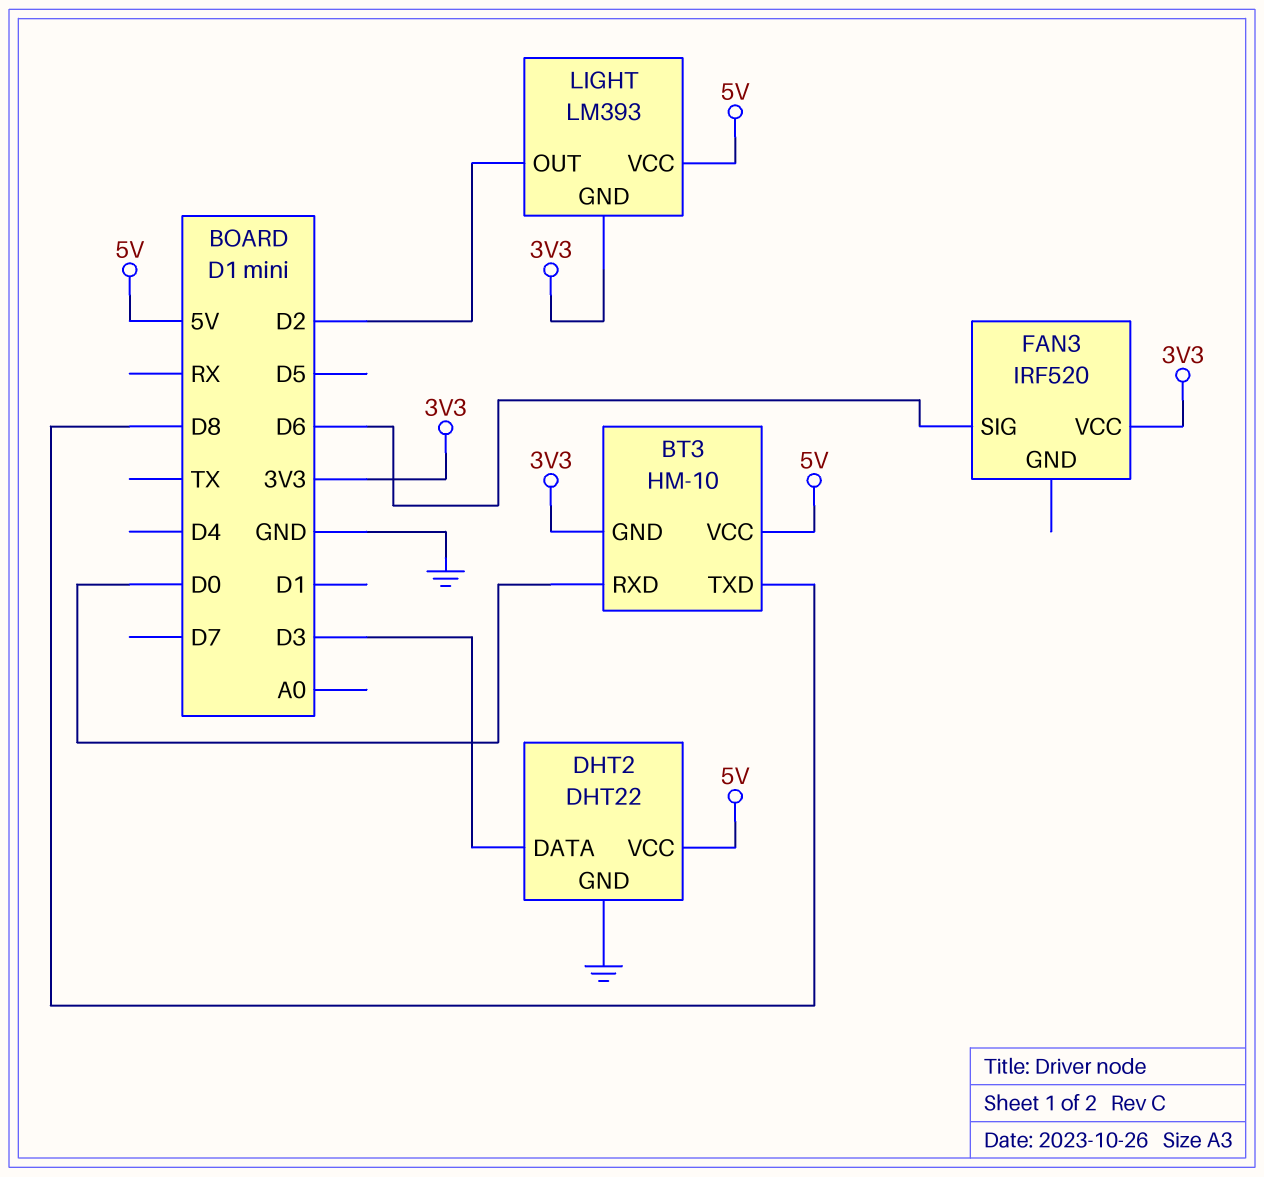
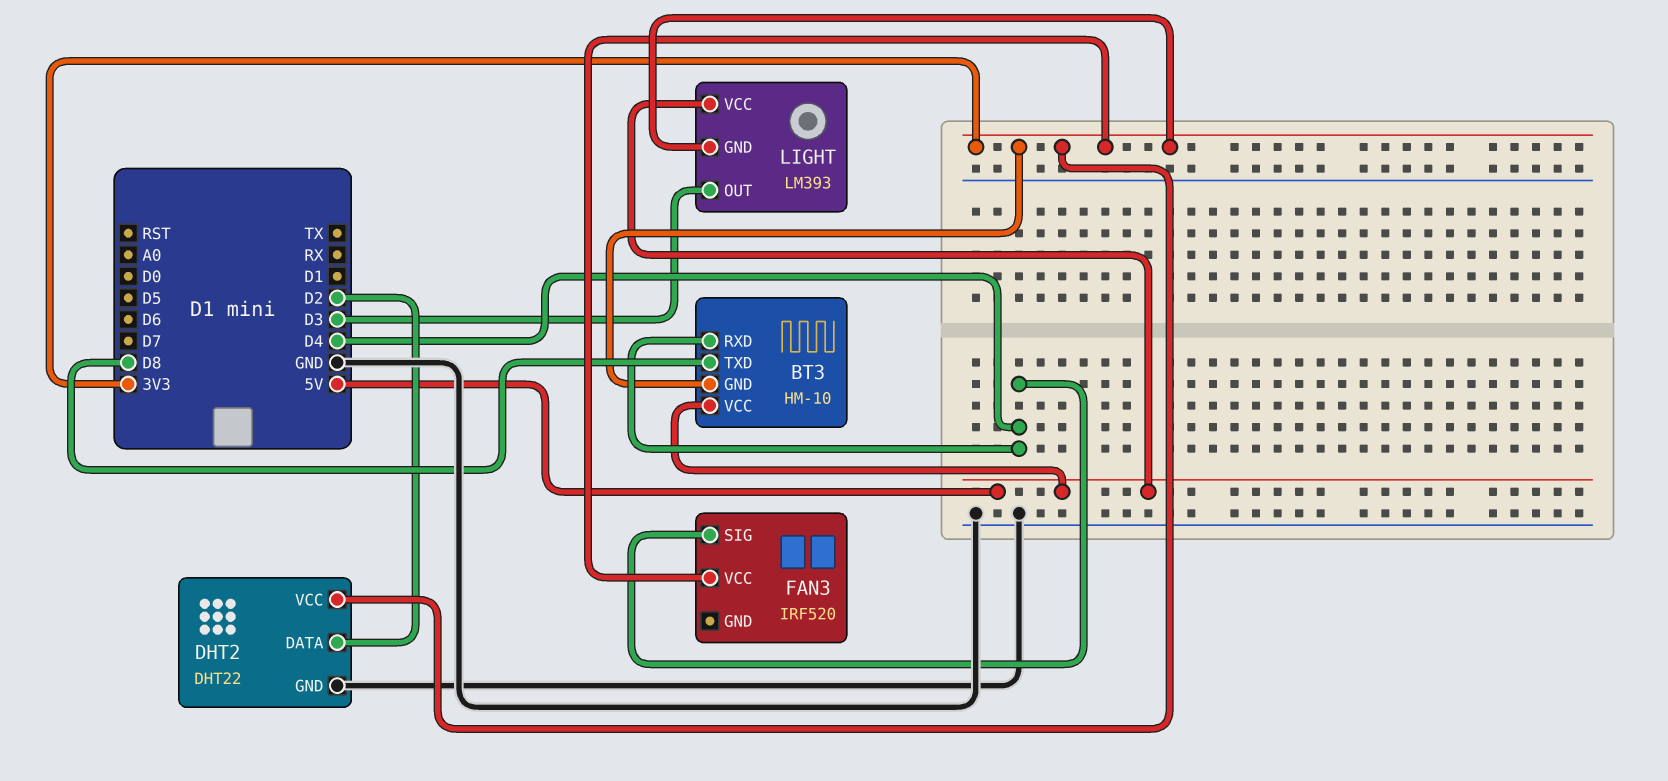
BT3 pin RXD: D0 -> D4
DHT2 pin DATA: D3 -> D2
DHT2 pin VCC: 5V -> 3V3
FAN3 pin SIG: D6 -> D4
LIGHT pin OUT: D2 -> D3

